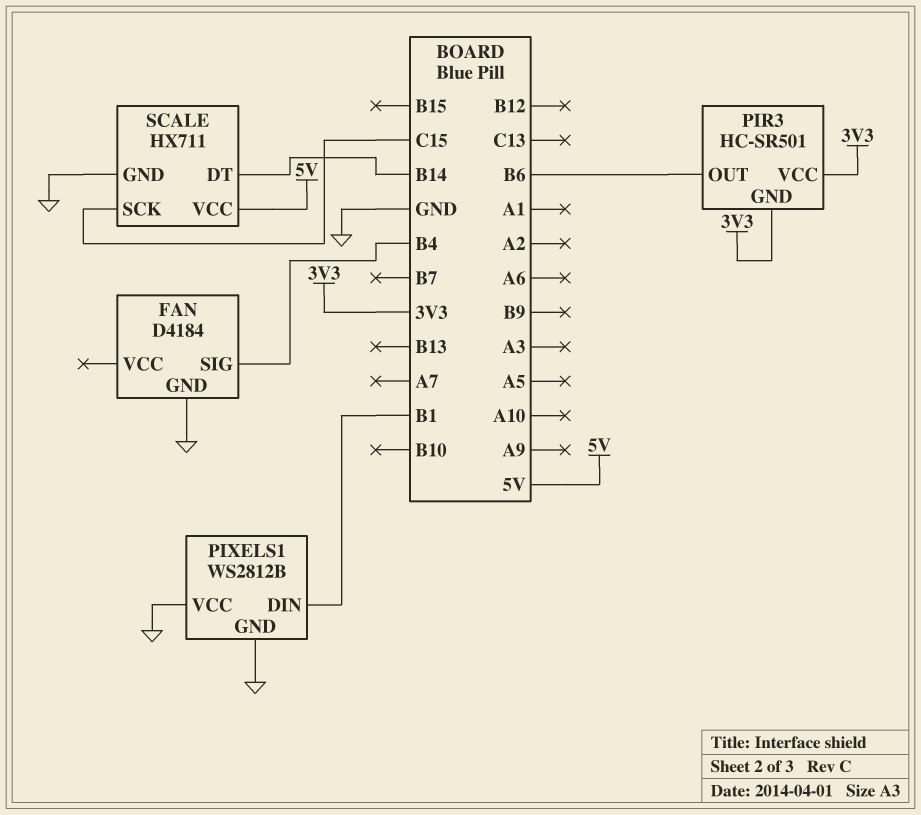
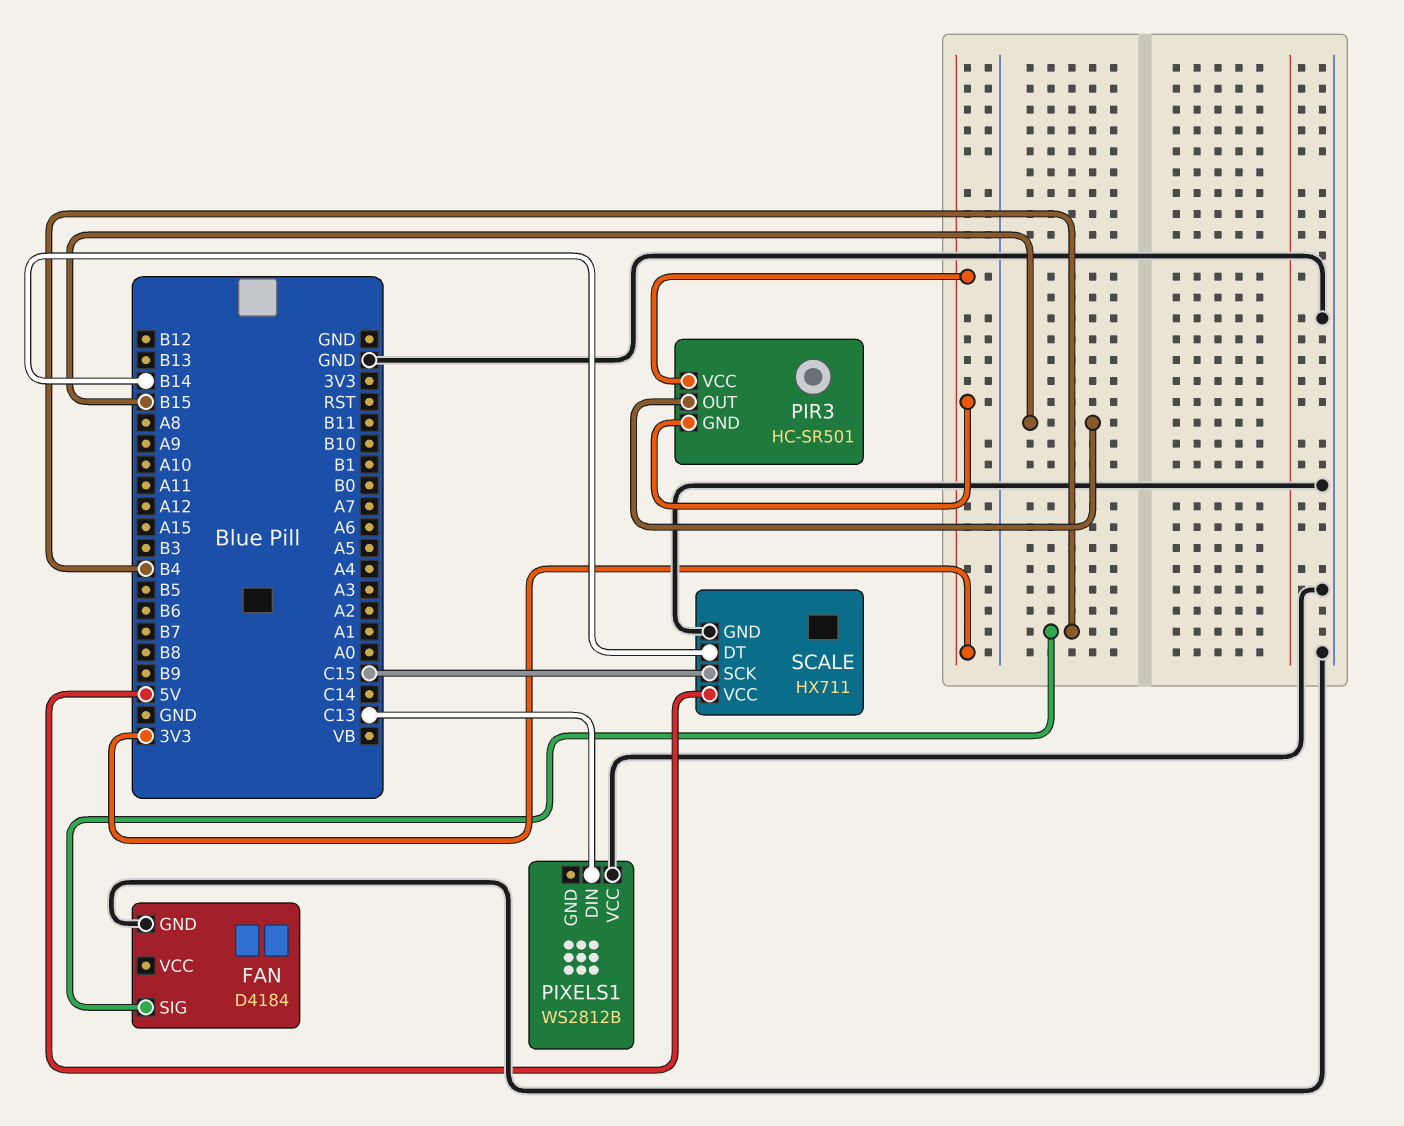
PIR3 pin OUT: B6 -> B15
PIXELS1 pin DIN: B1 -> C13
PIXELS1 pin GND: GND -> none

